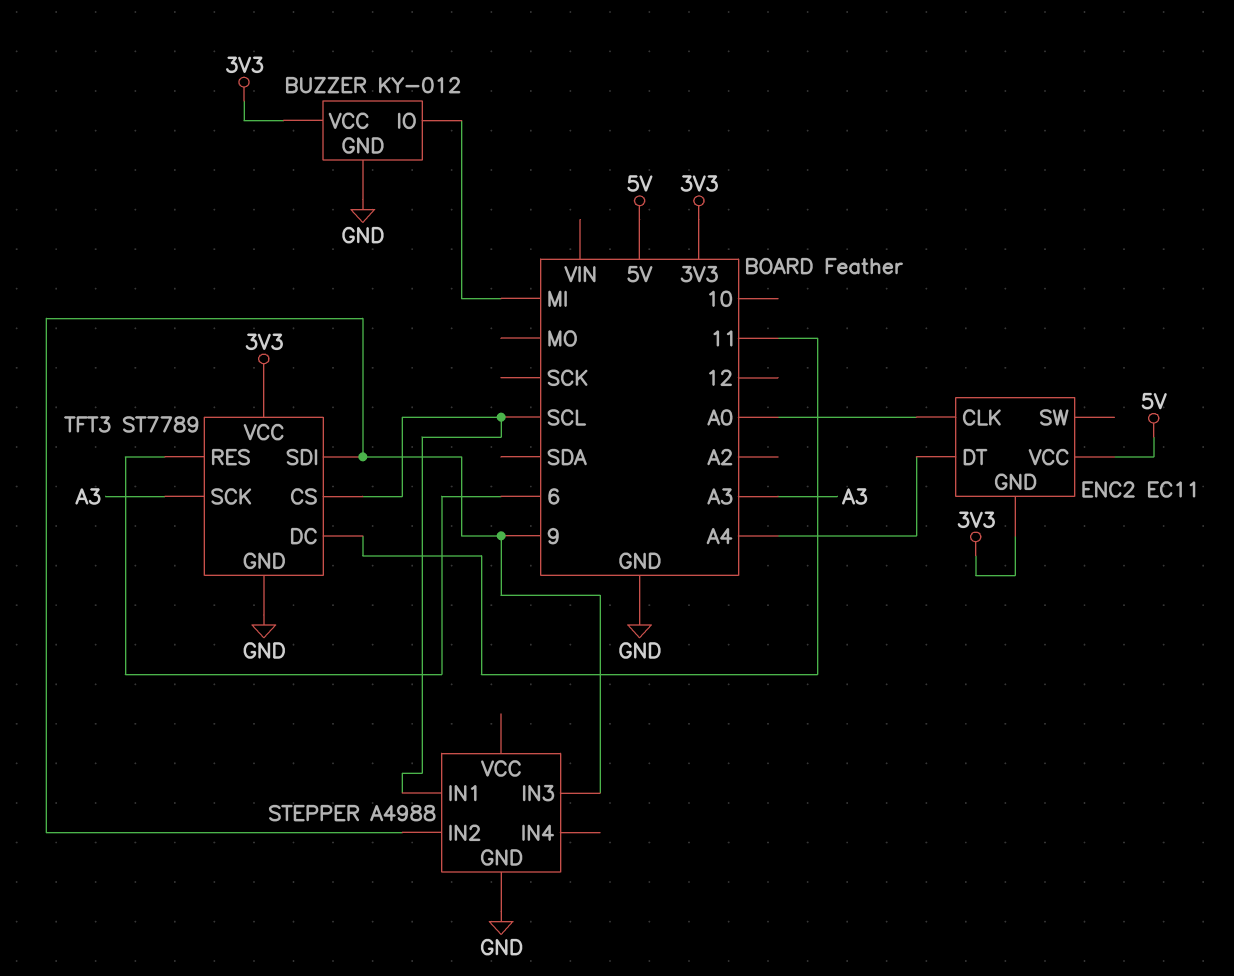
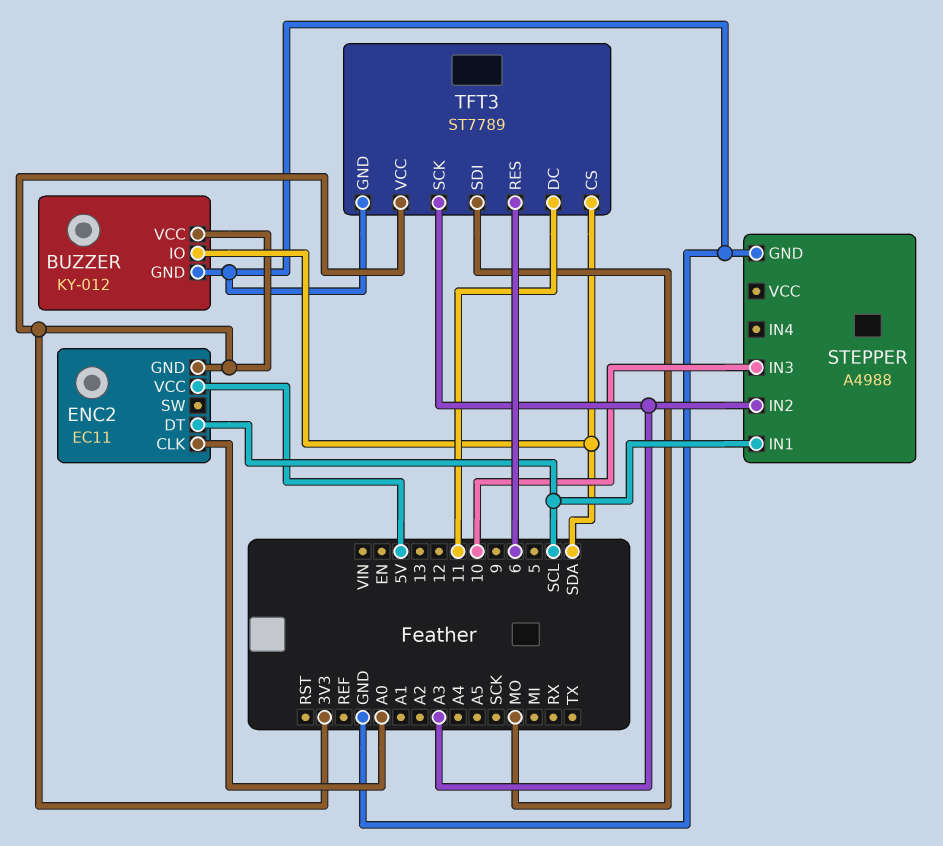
BUZZER pin IO: MI -> SDA
ENC2 pin DT: A4 -> SCL
STEPPER pin IN2: 9 -> A3
STEPPER pin IN3: 9 -> 10
TFT3 pin CS: SCL -> SDA
TFT3 pin SDI: 9 -> MO

